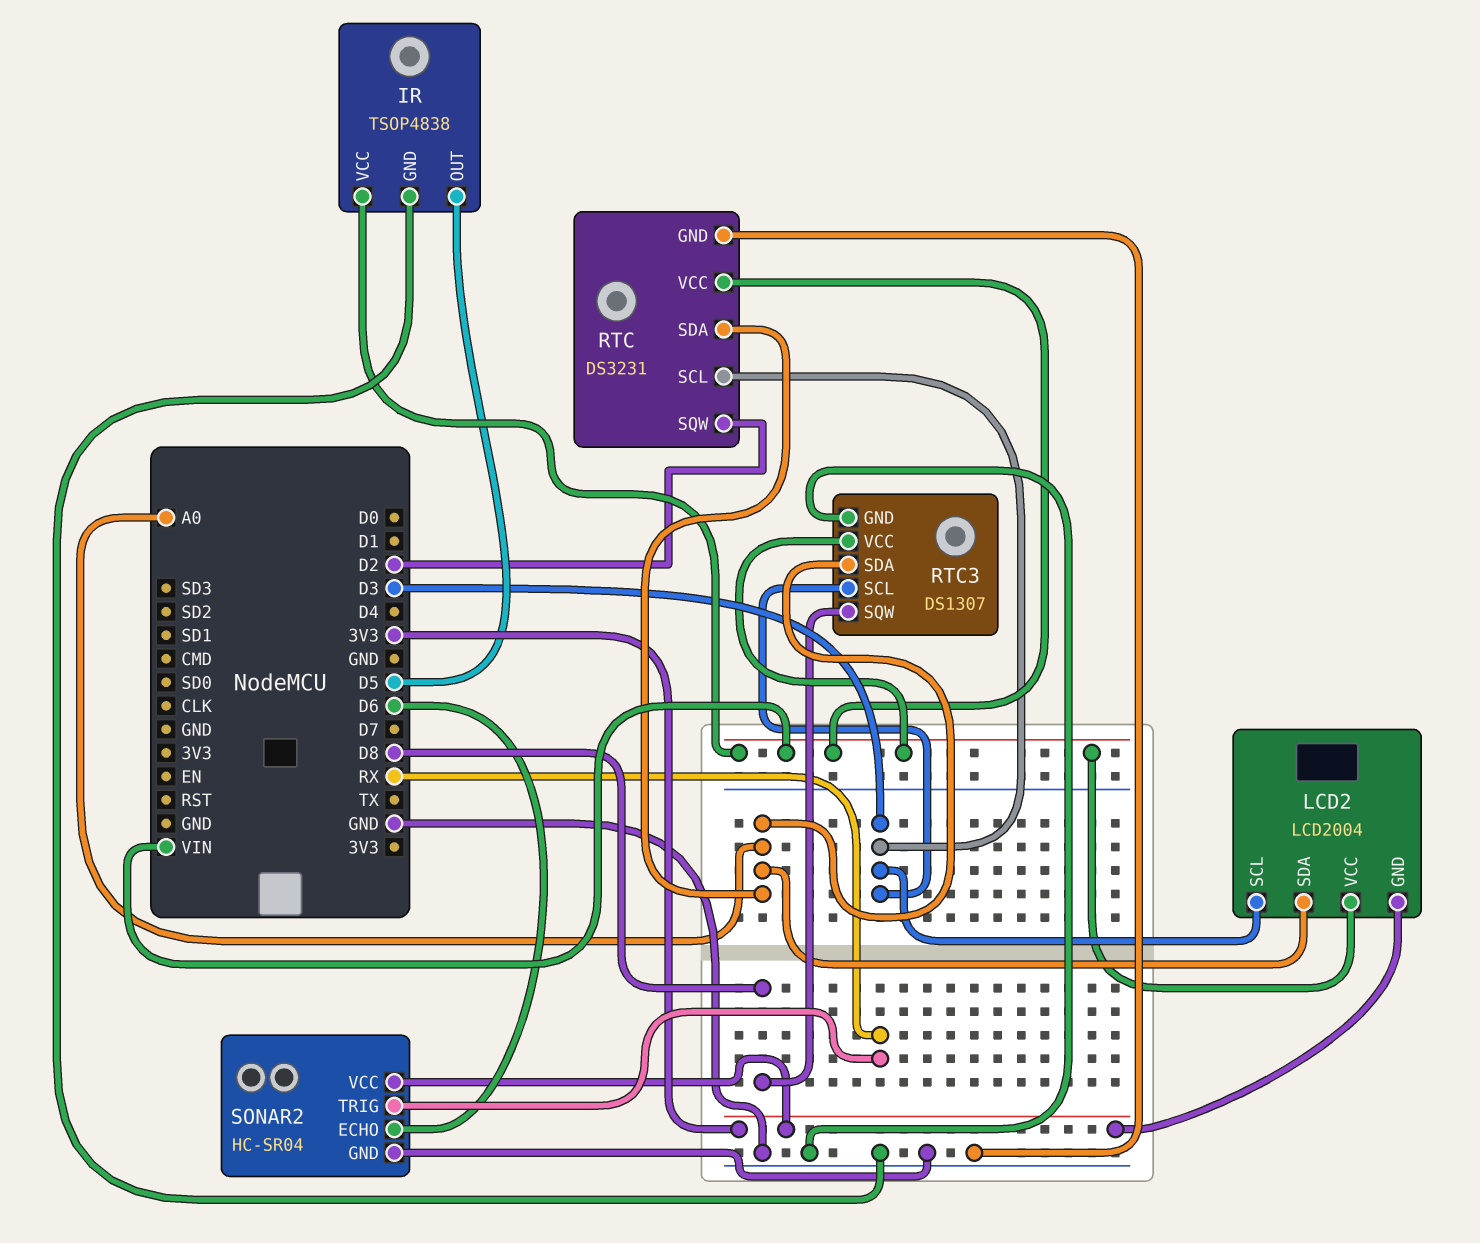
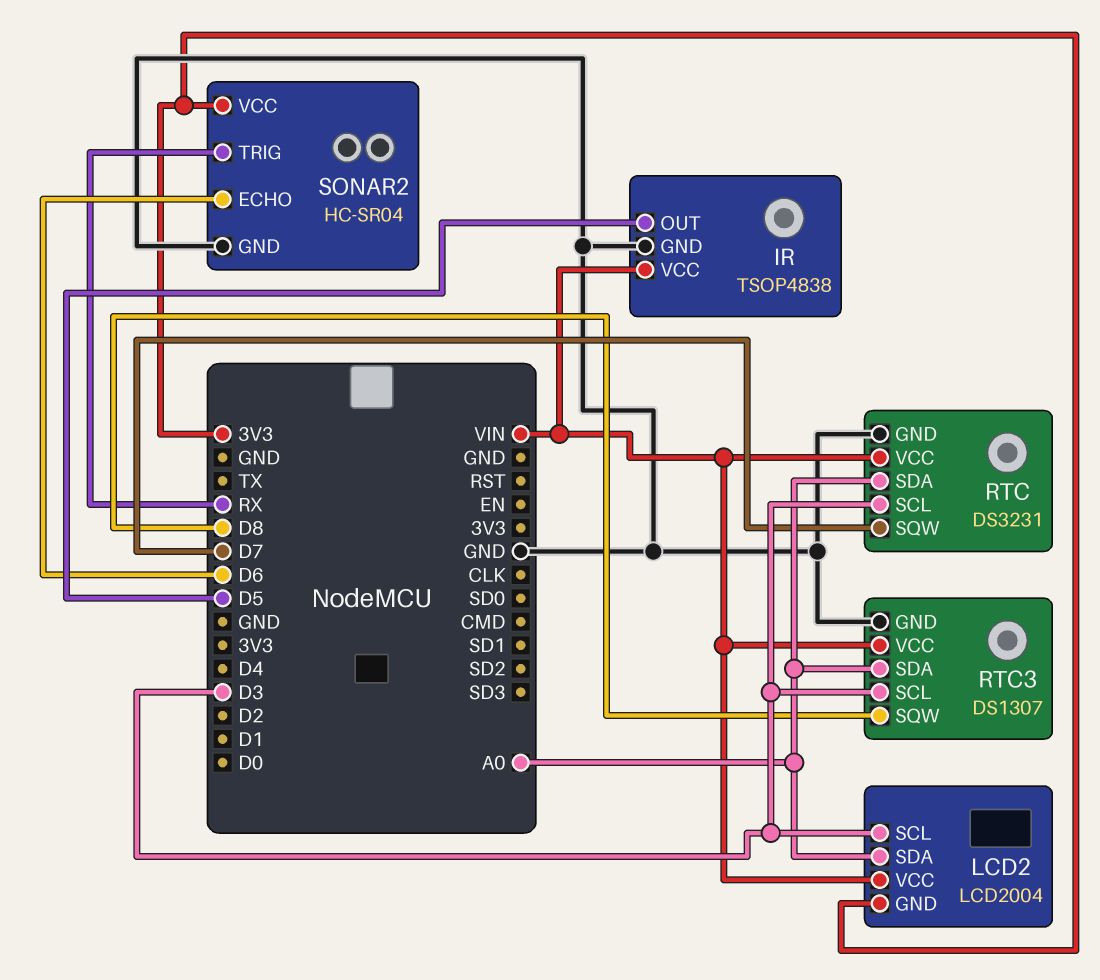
RTC pin SQW: D2 -> D7

